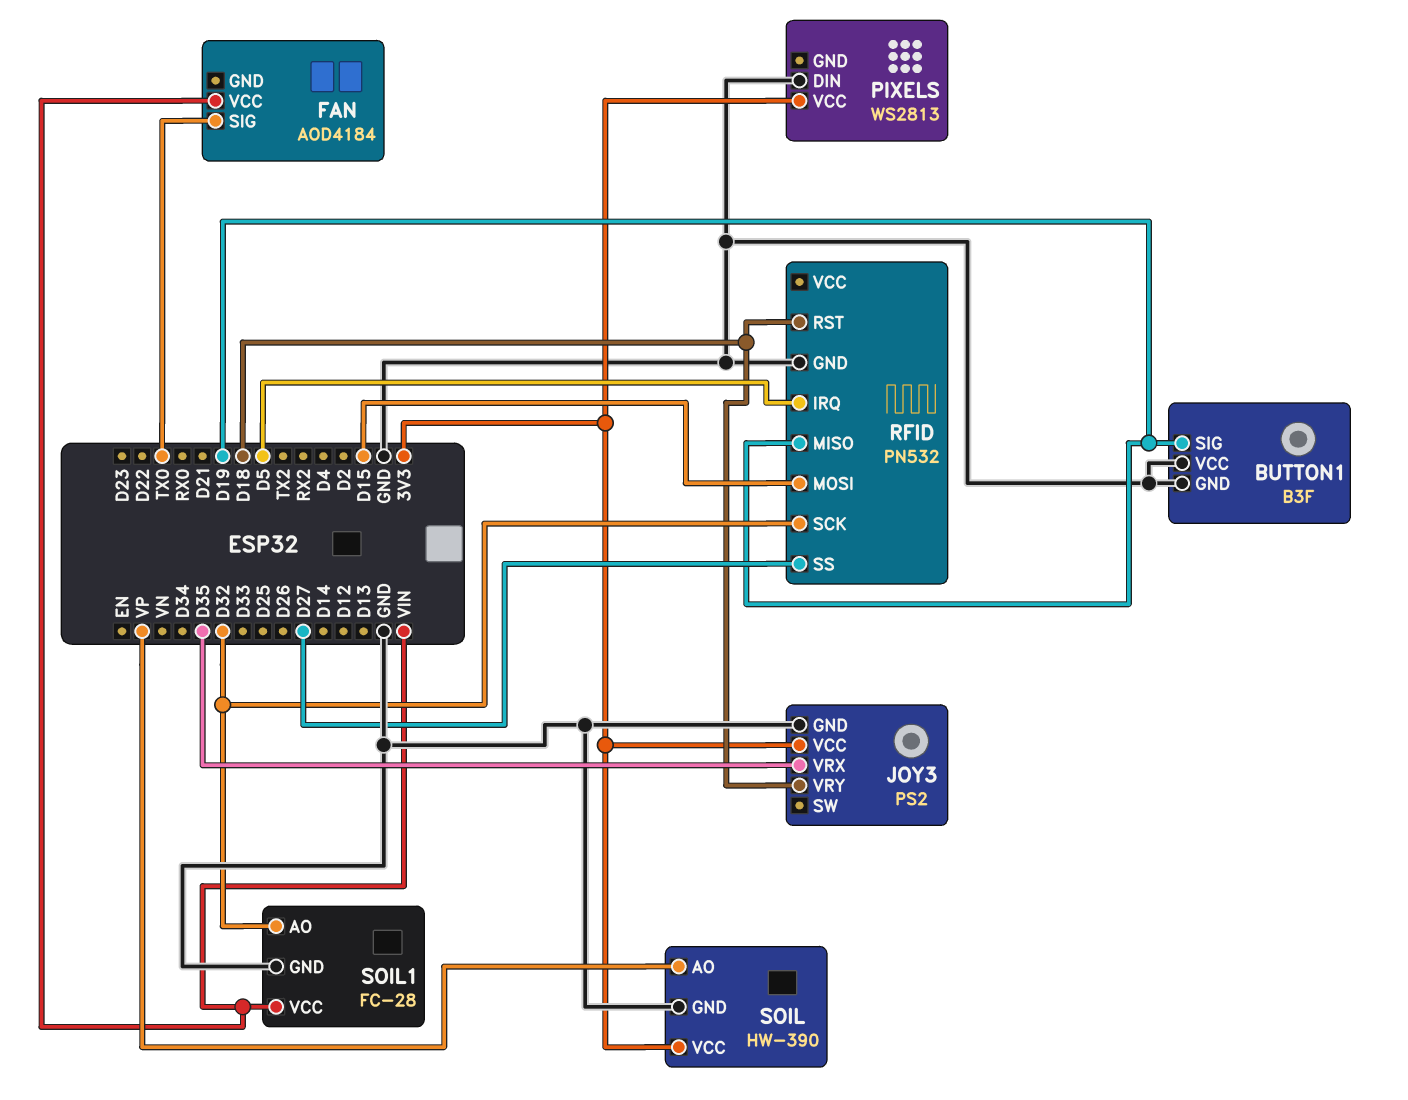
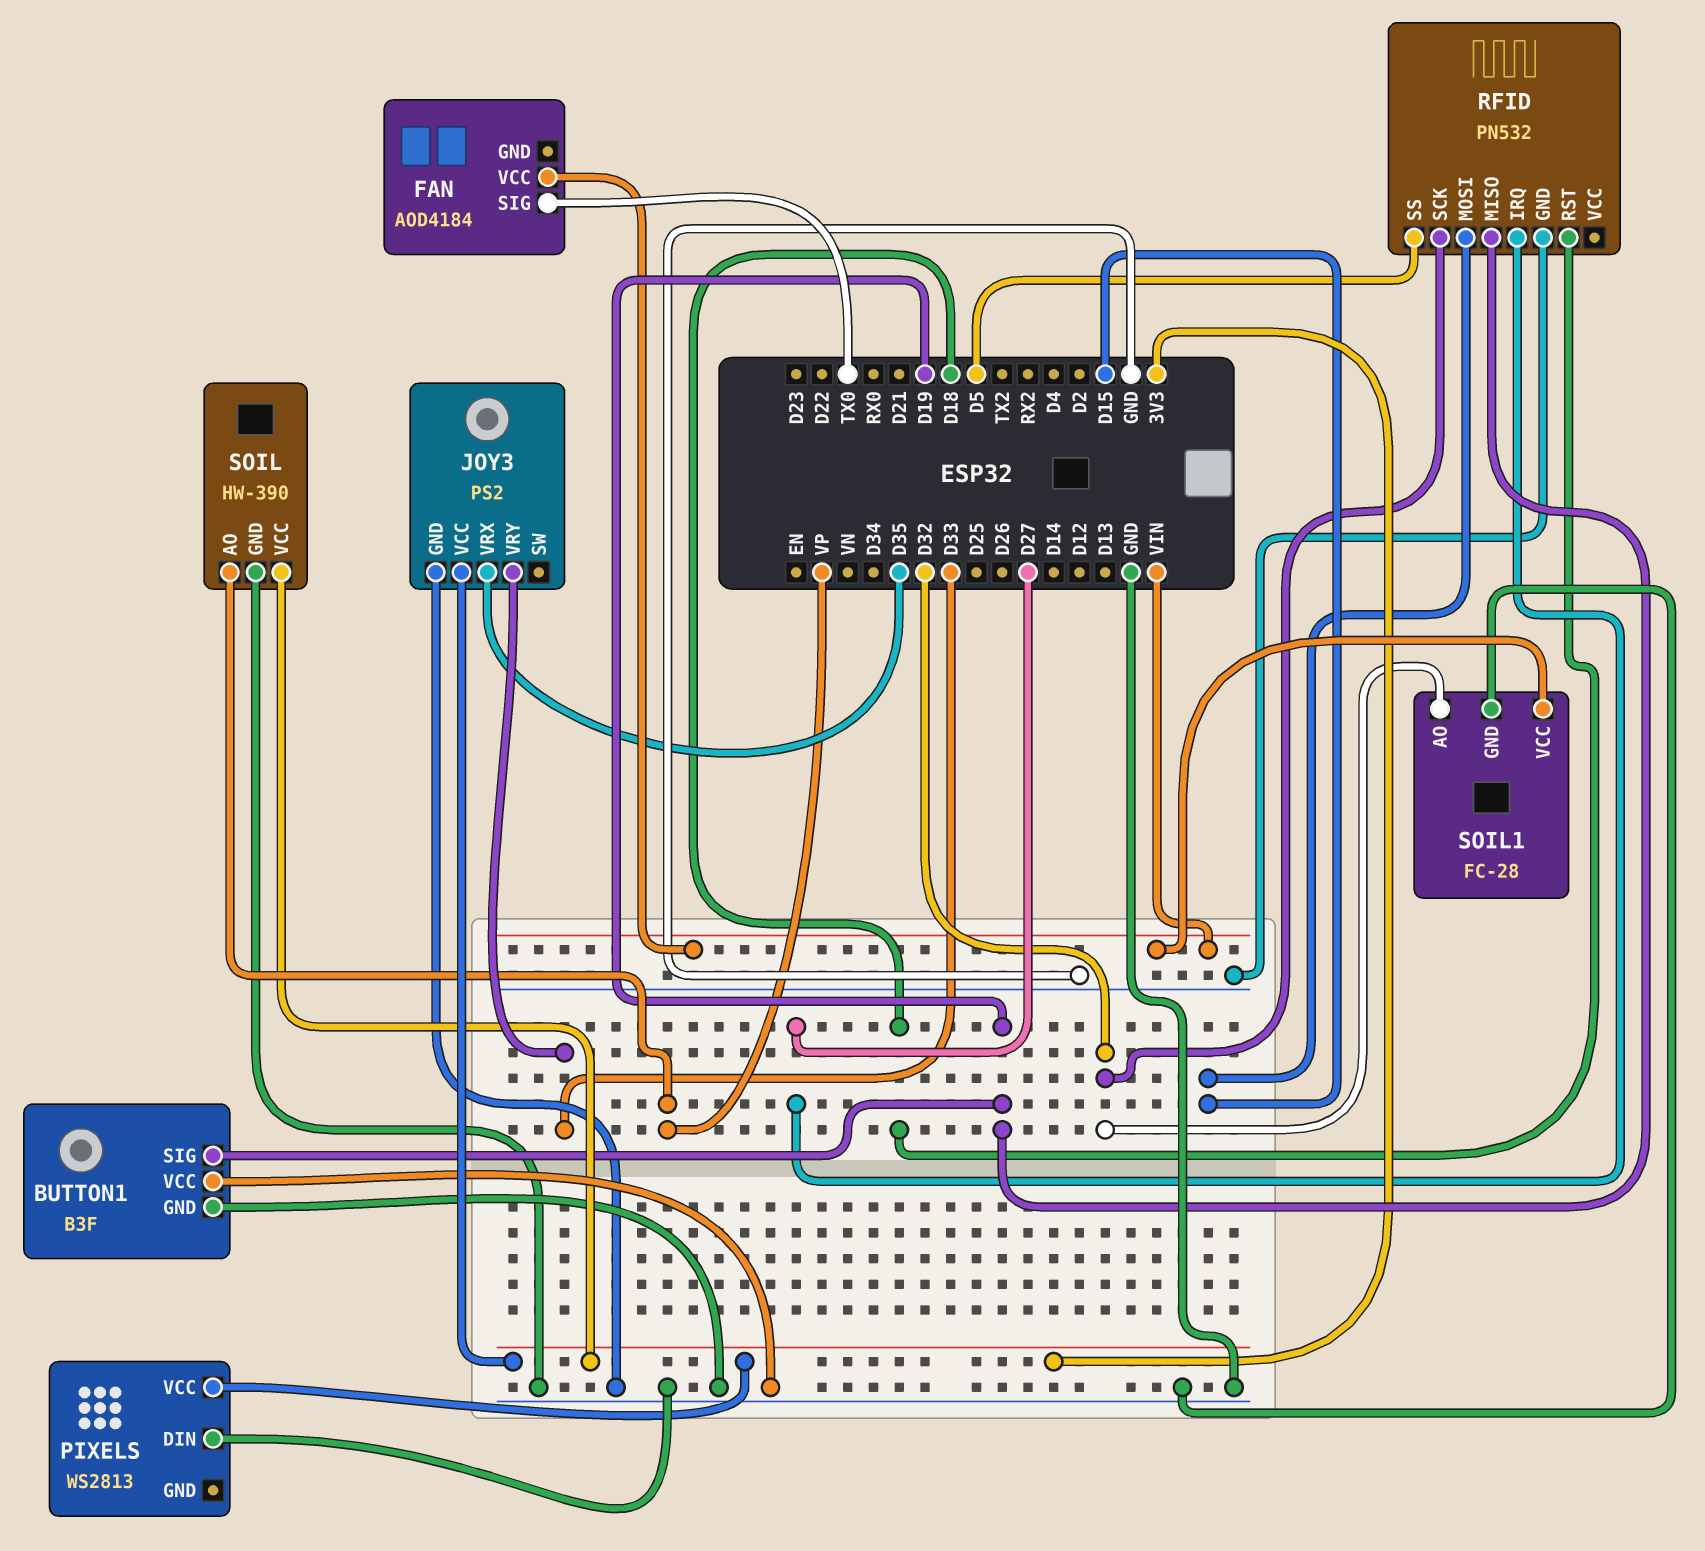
JOY3 pin VRY: D18 -> D33
RFID pin IRQ: D5 -> D27
RFID pin SS: D27 -> D5

